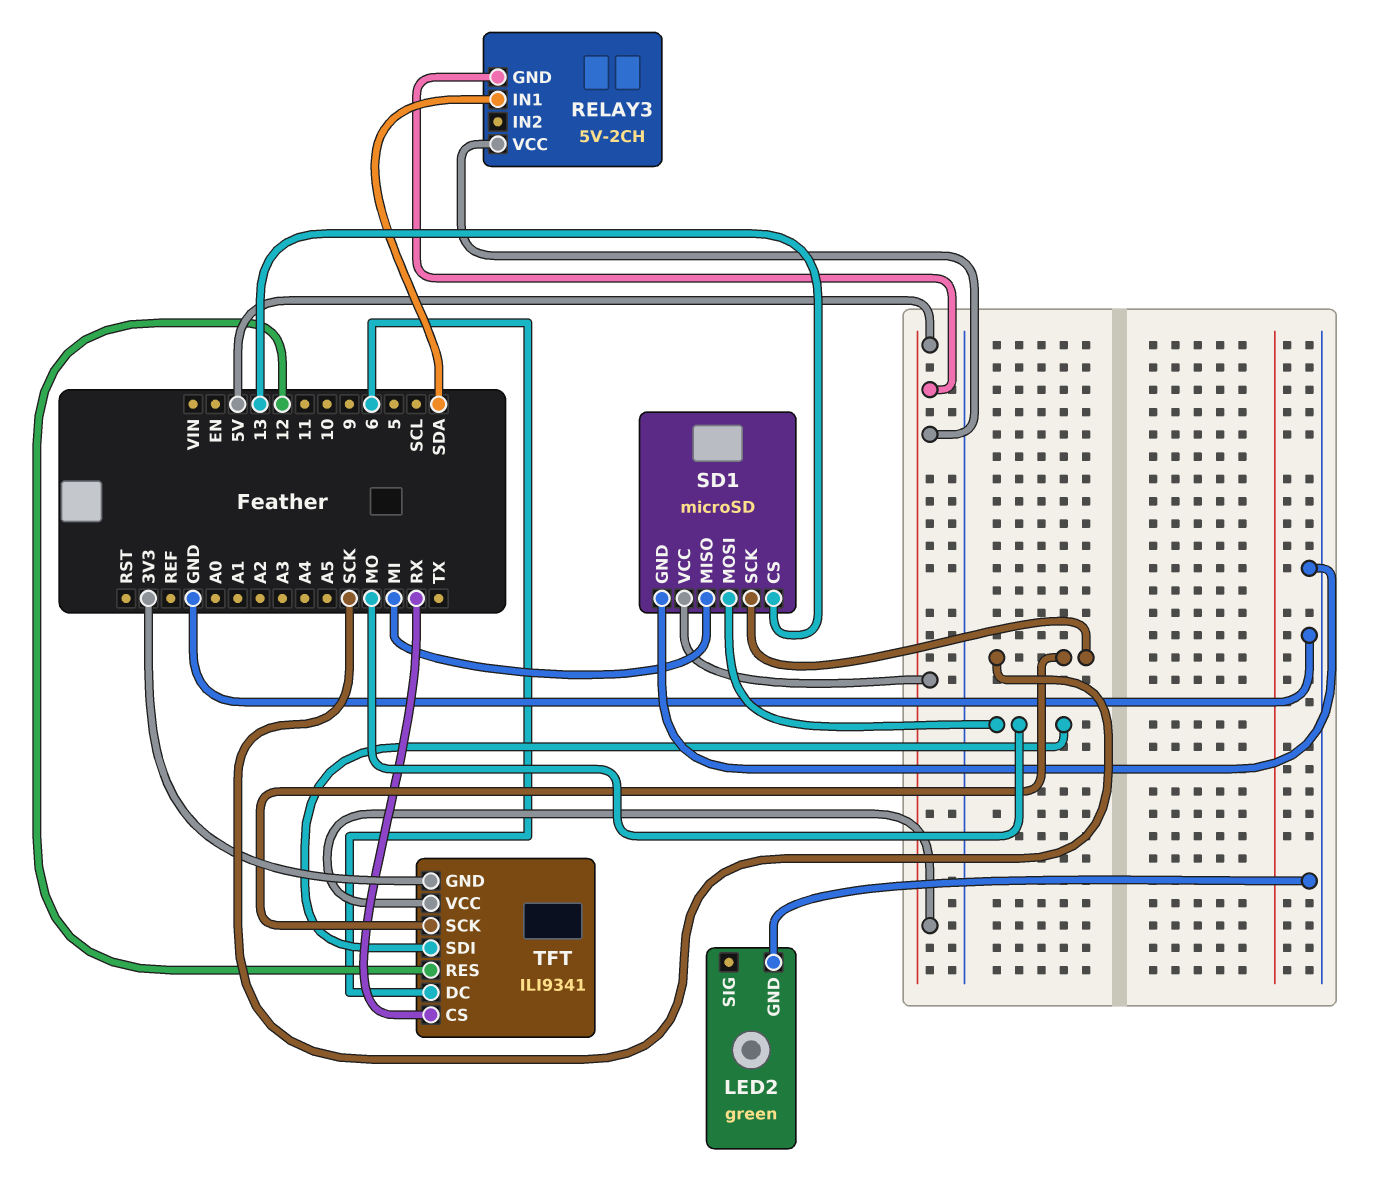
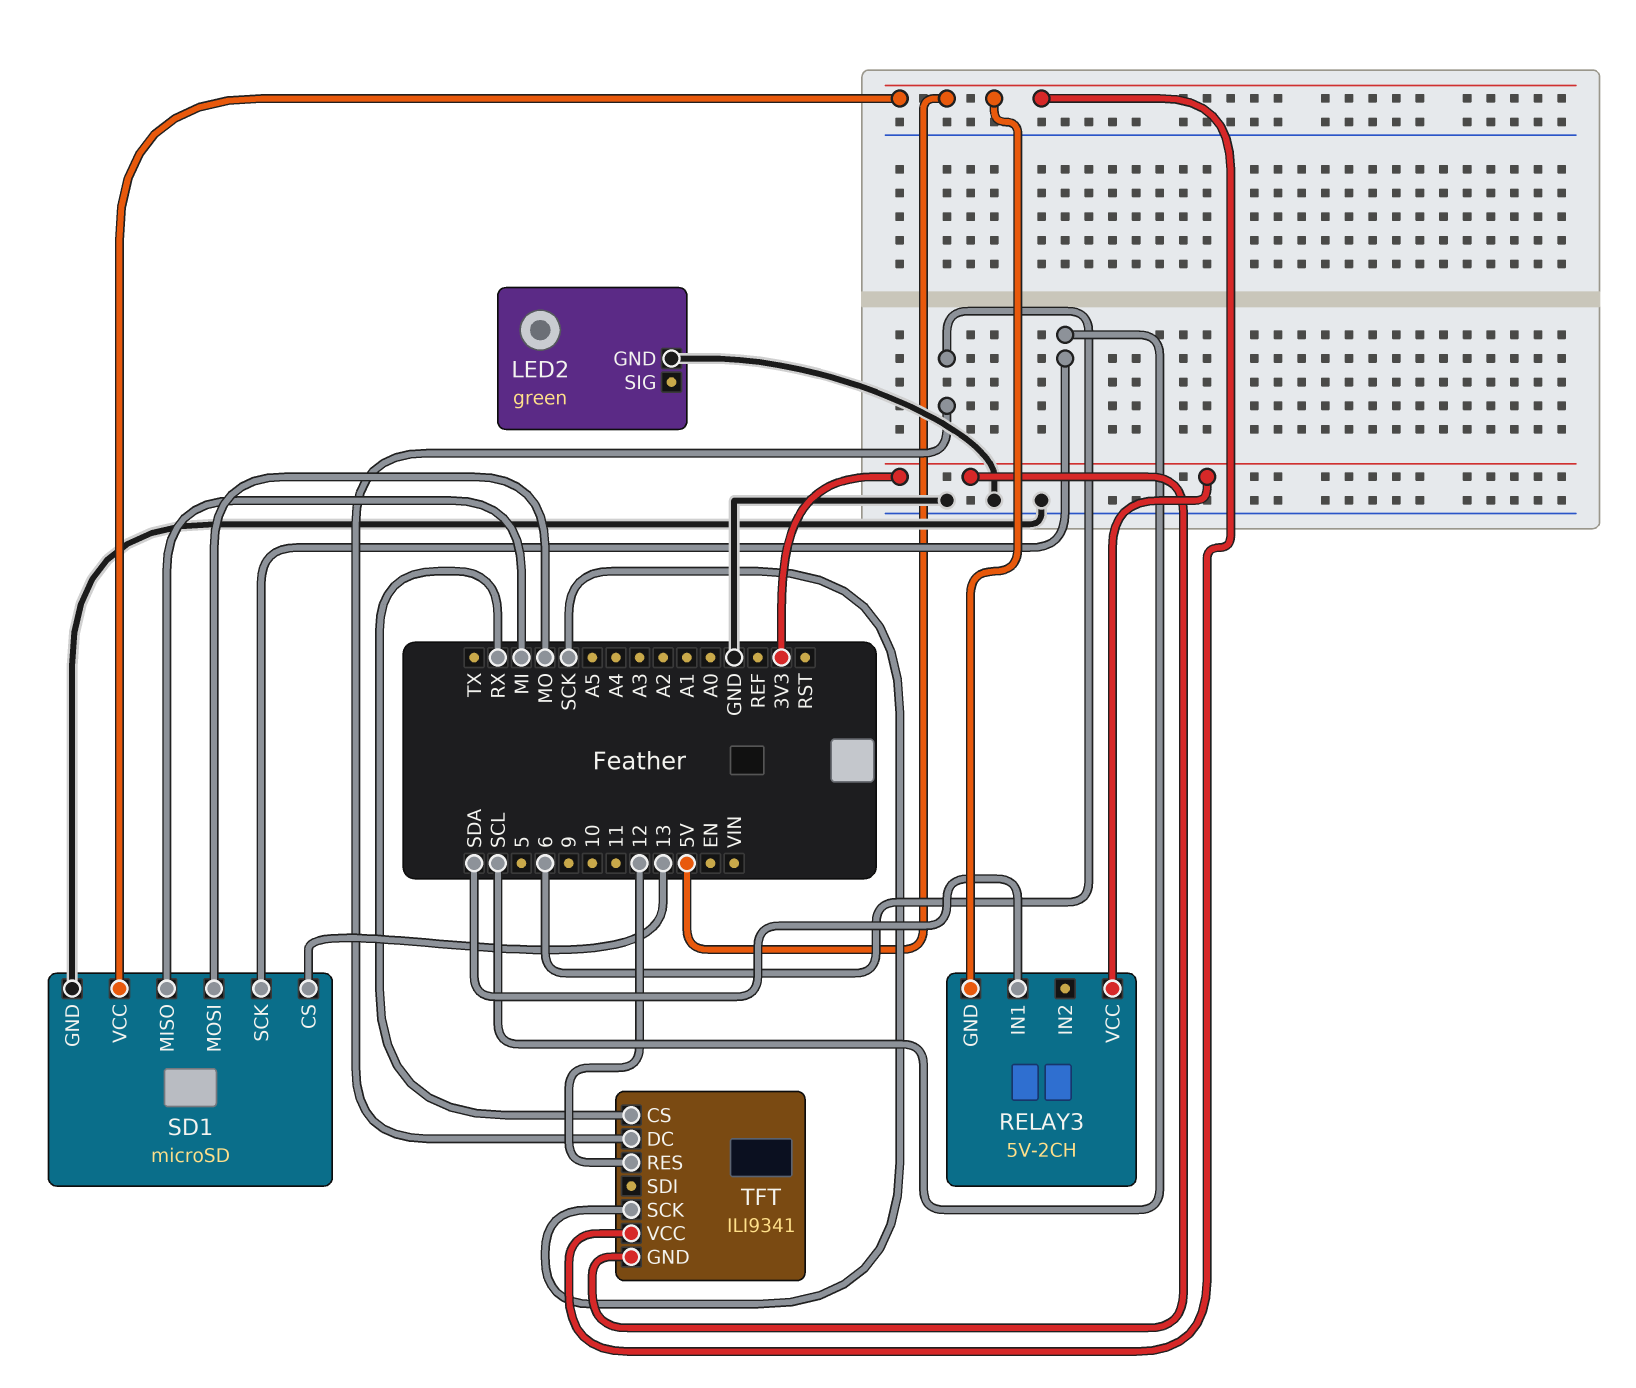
RELAY3 pin VCC: 5V -> 3V3
SD1 pin SCK: SCK -> SCL
TFT pin SDI: MO -> none

